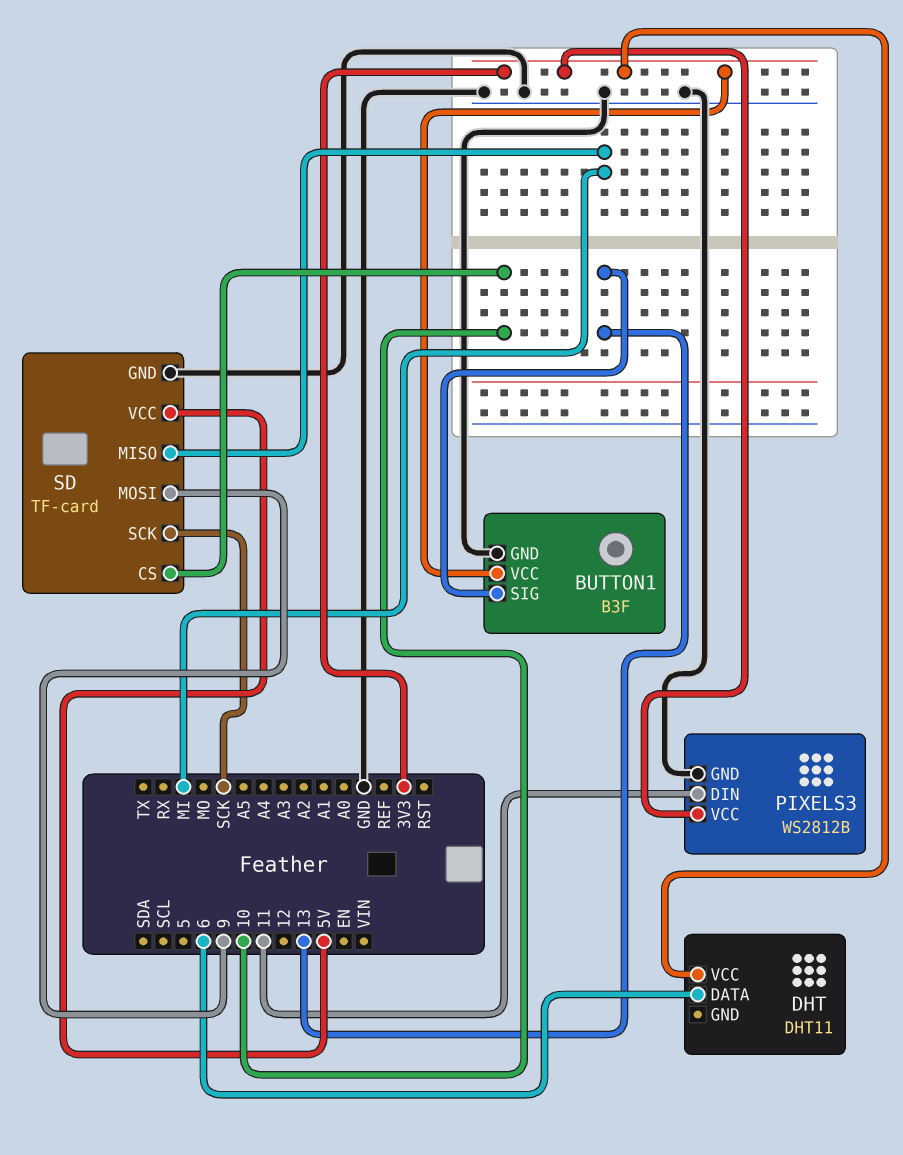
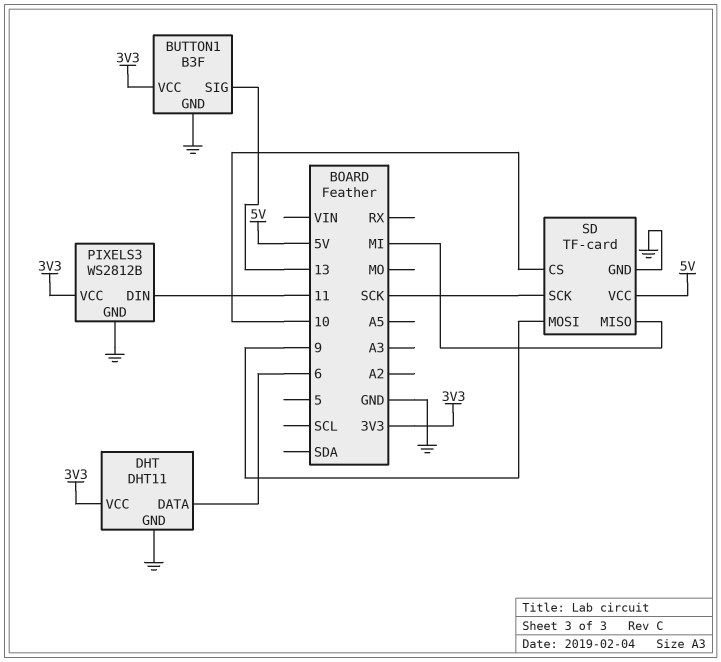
DHT pin GND: none -> GND

